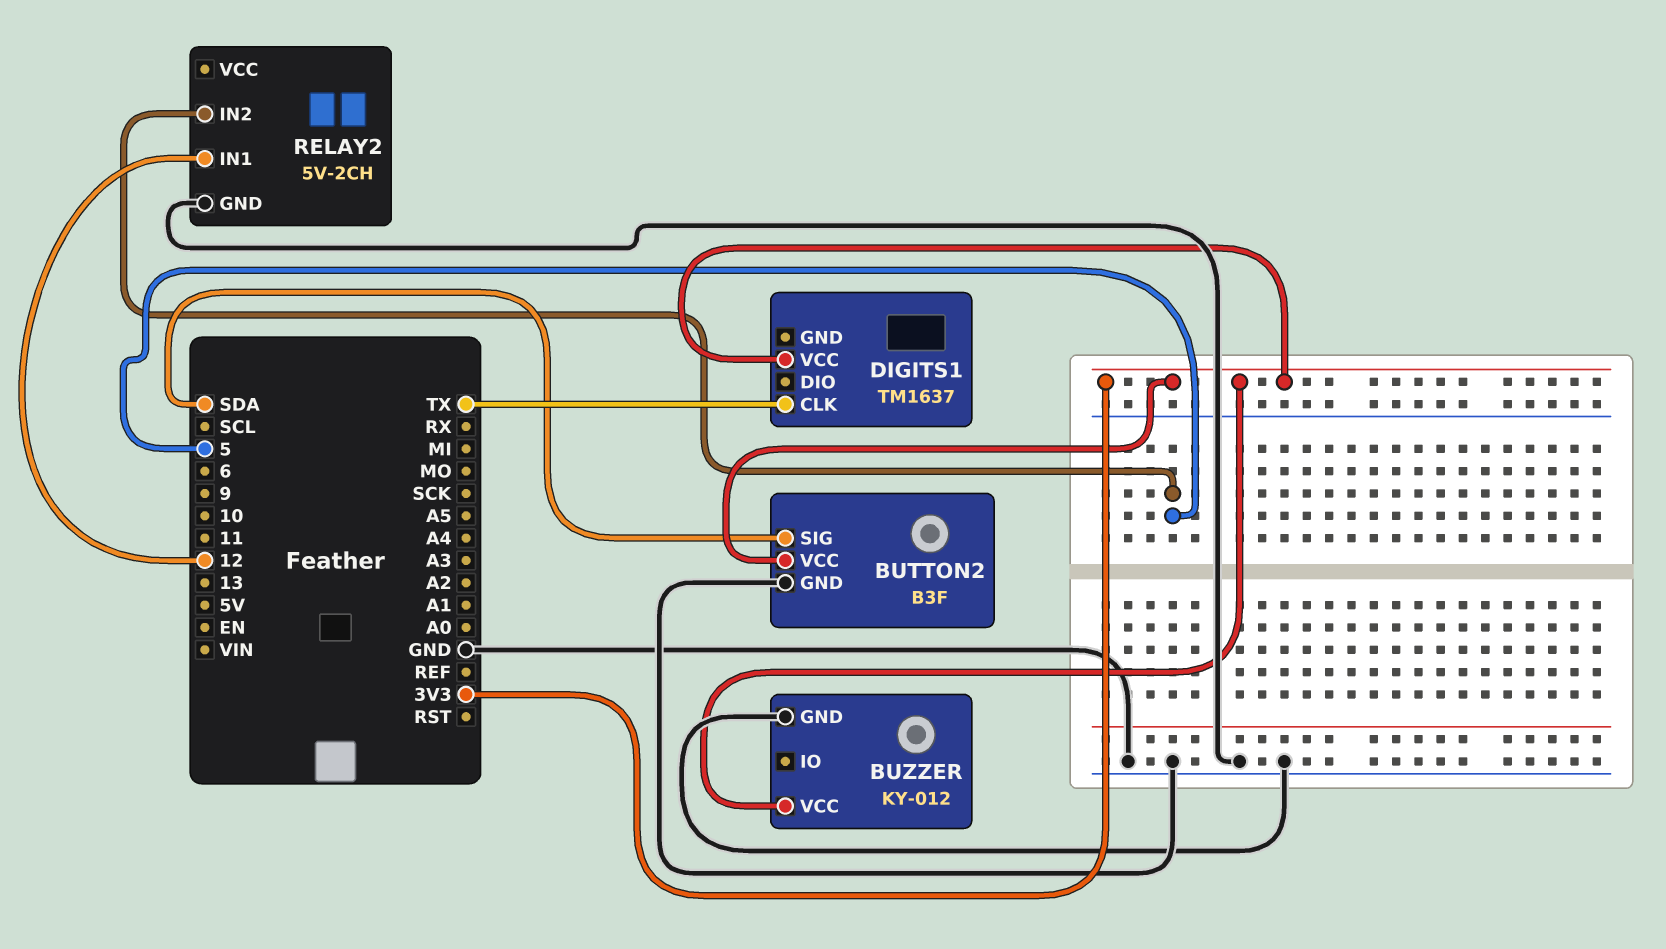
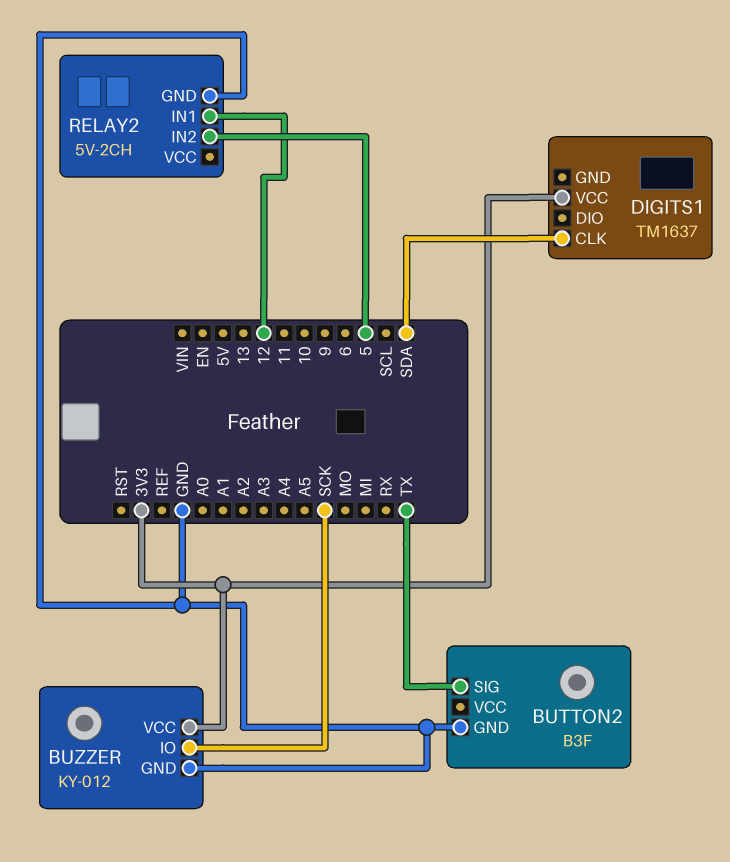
BUTTON2 pin SIG: SDA -> TX
BUTTON2 pin VCC: 3V3 -> none
BUZZER pin IO: none -> SCK
DIGITS1 pin CLK: TX -> SDA

